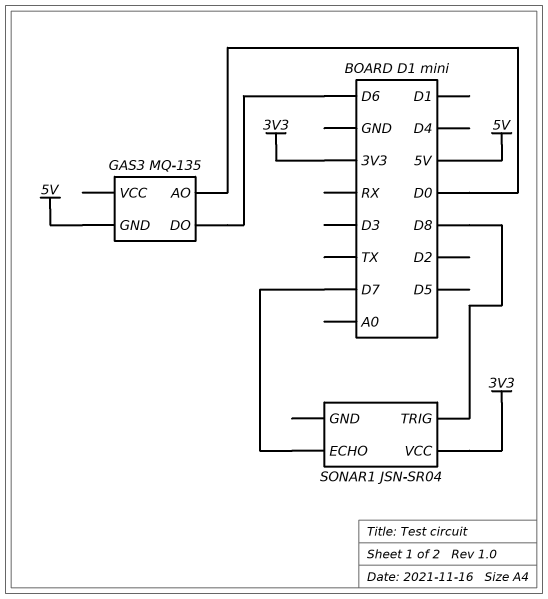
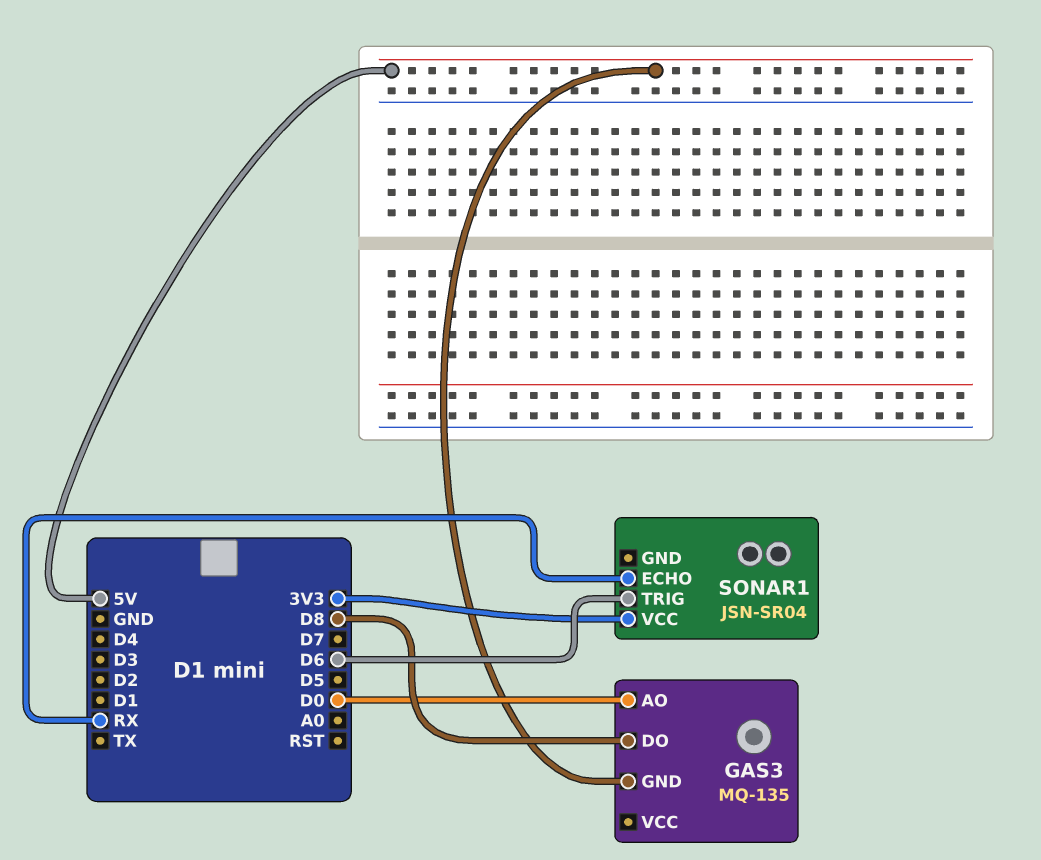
GAS3 pin DO: D6 -> D8
SONAR1 pin ECHO: D7 -> RX
SONAR1 pin TRIG: D8 -> D6

